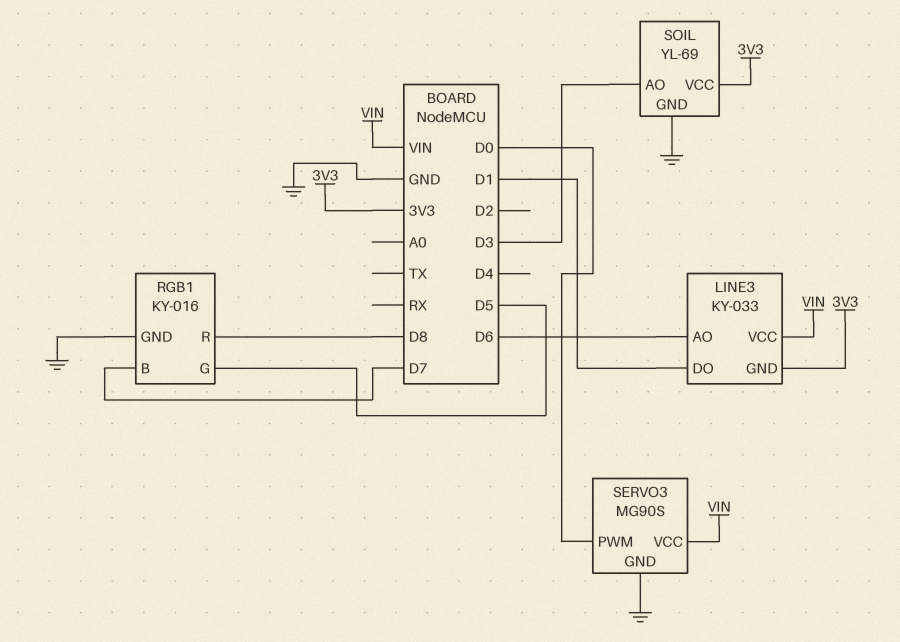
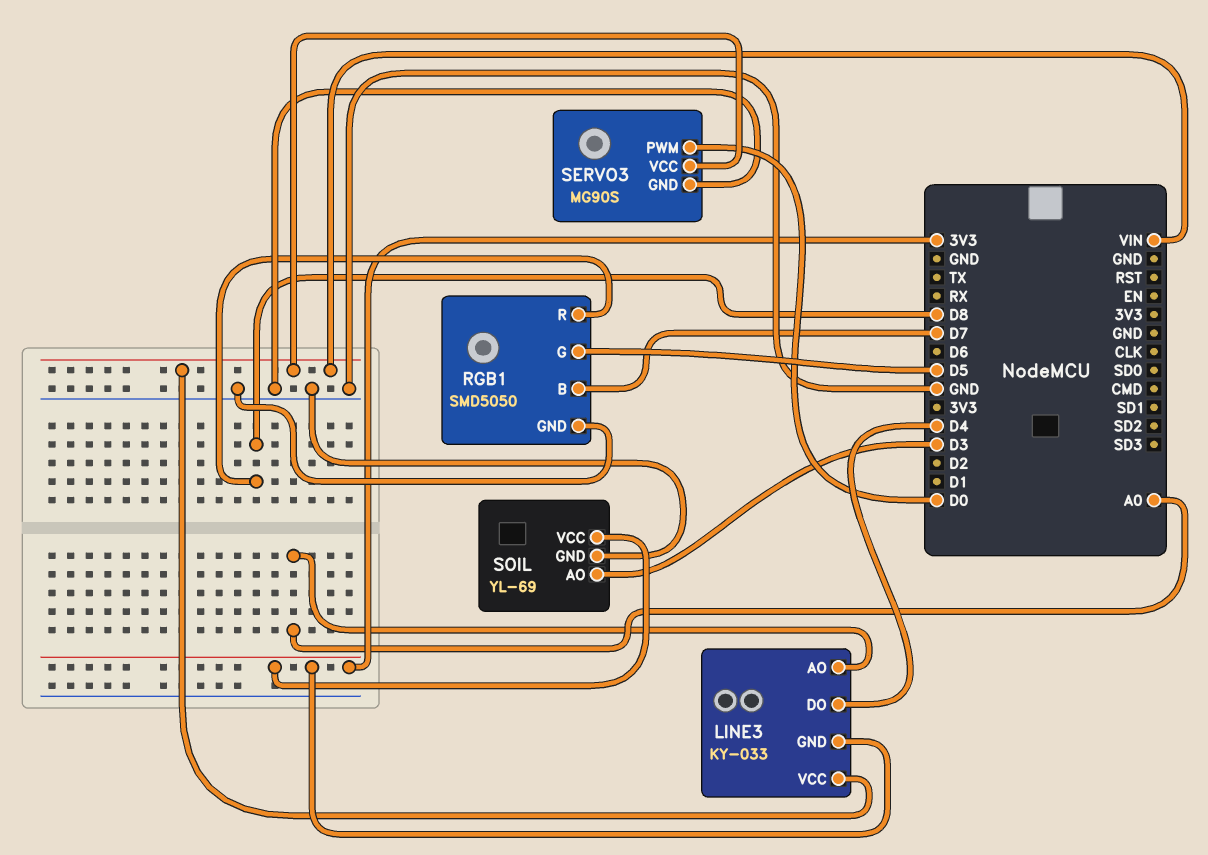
LINE3 pin AO: D6 -> A0
LINE3 pin DO: D1 -> D4
RGB1: KY-016 -> SMD5050

